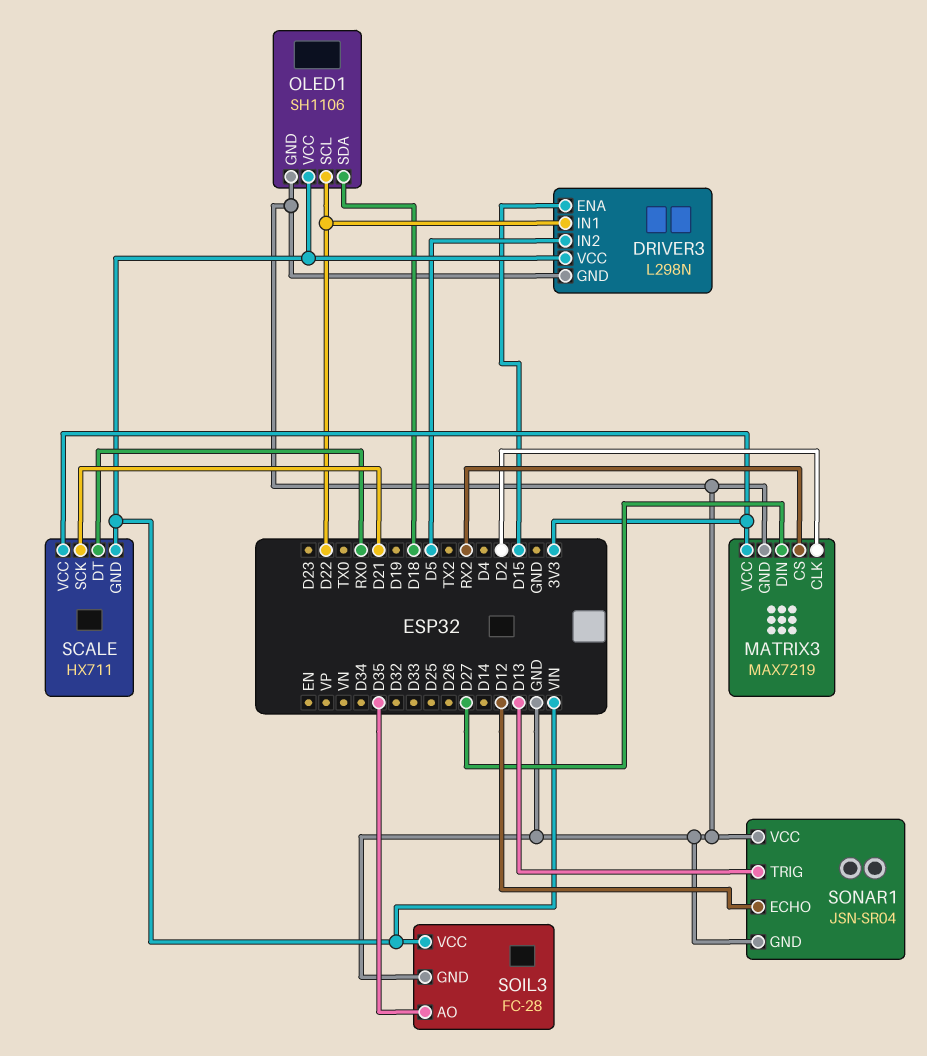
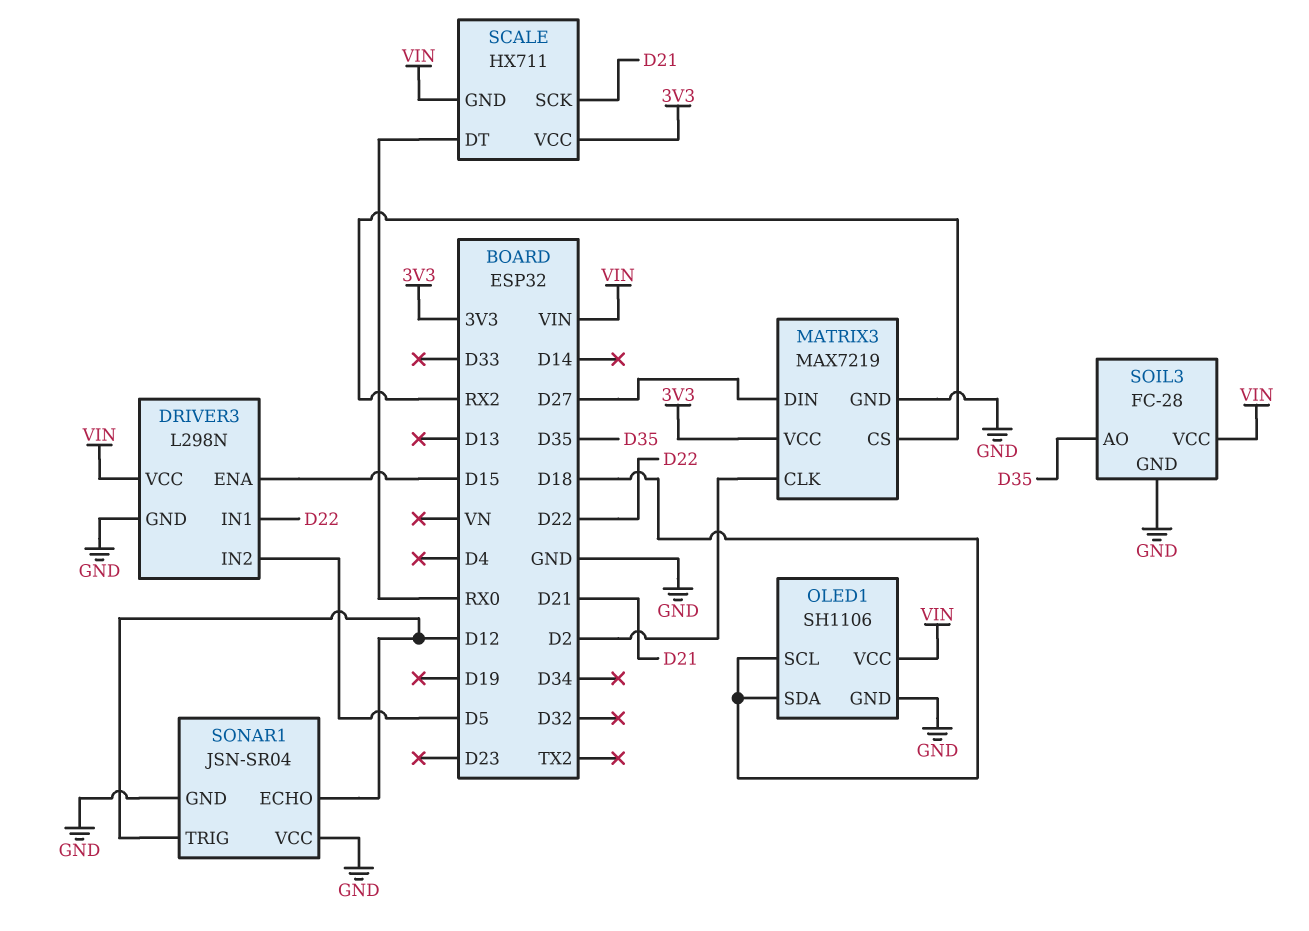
OLED1 pin SCL: D22 -> D18
SONAR1 pin TRIG: D13 -> D12

